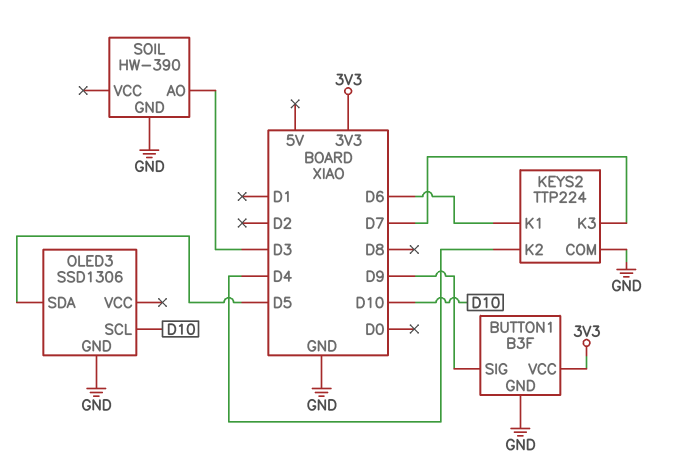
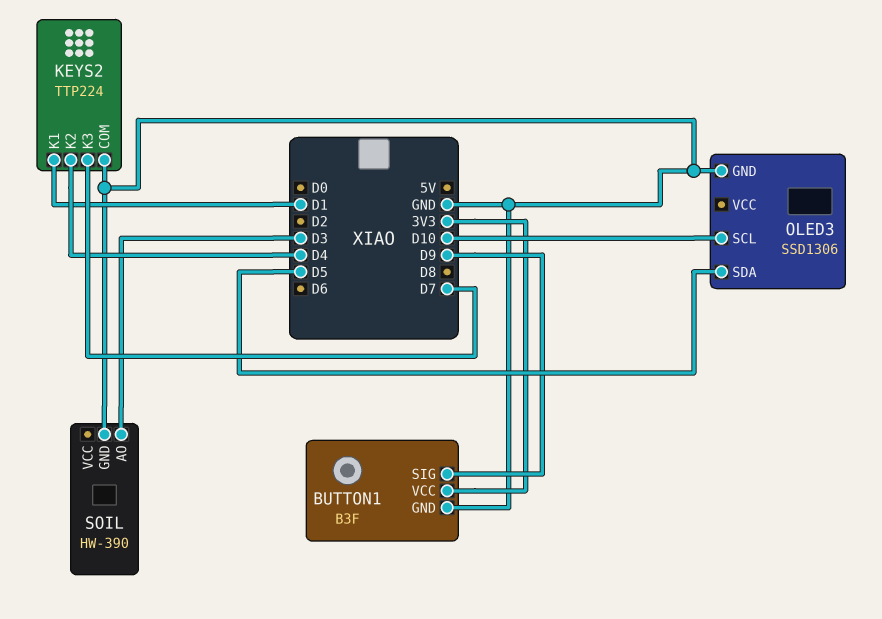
KEYS2 pin K1: D6 -> D1

